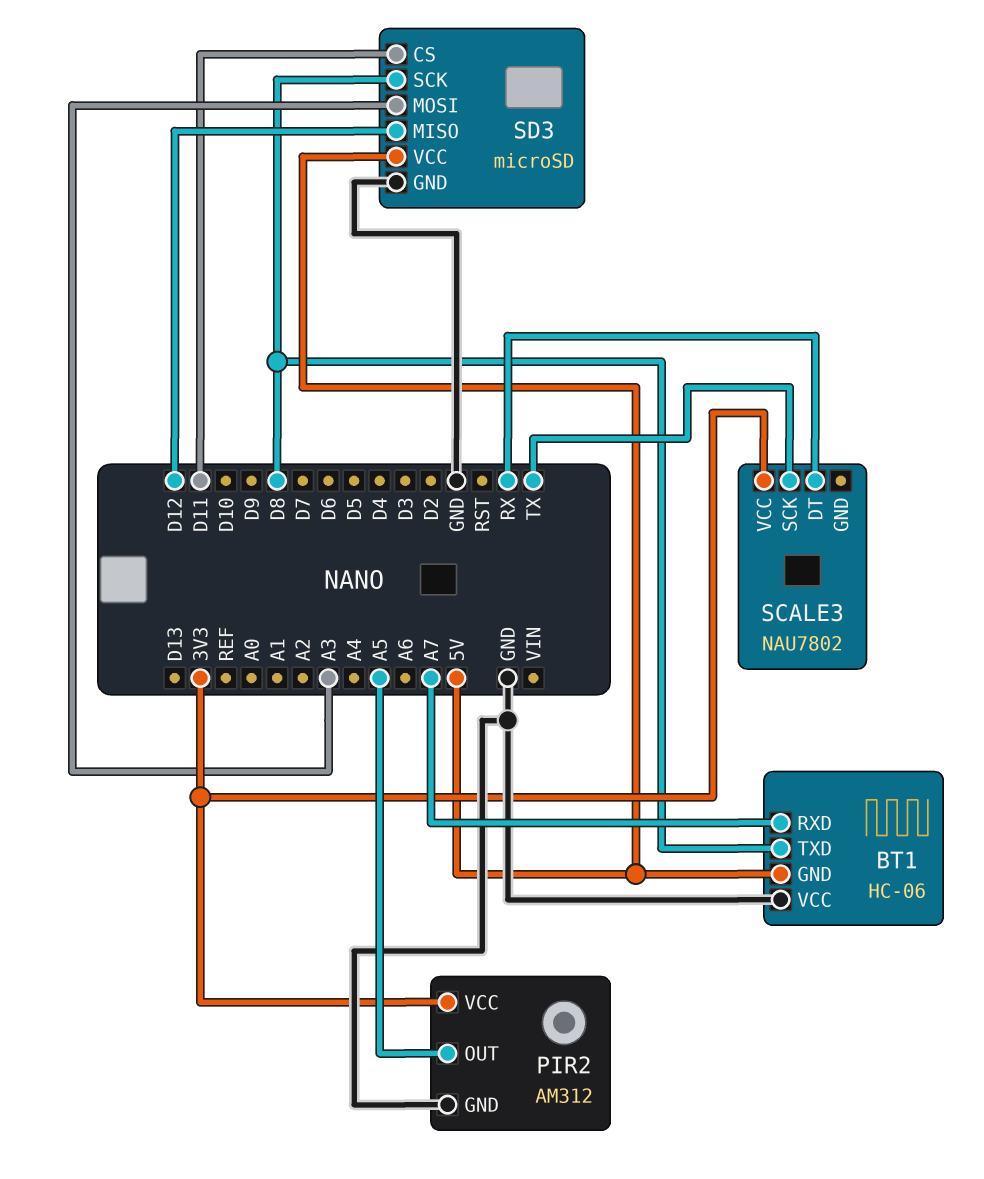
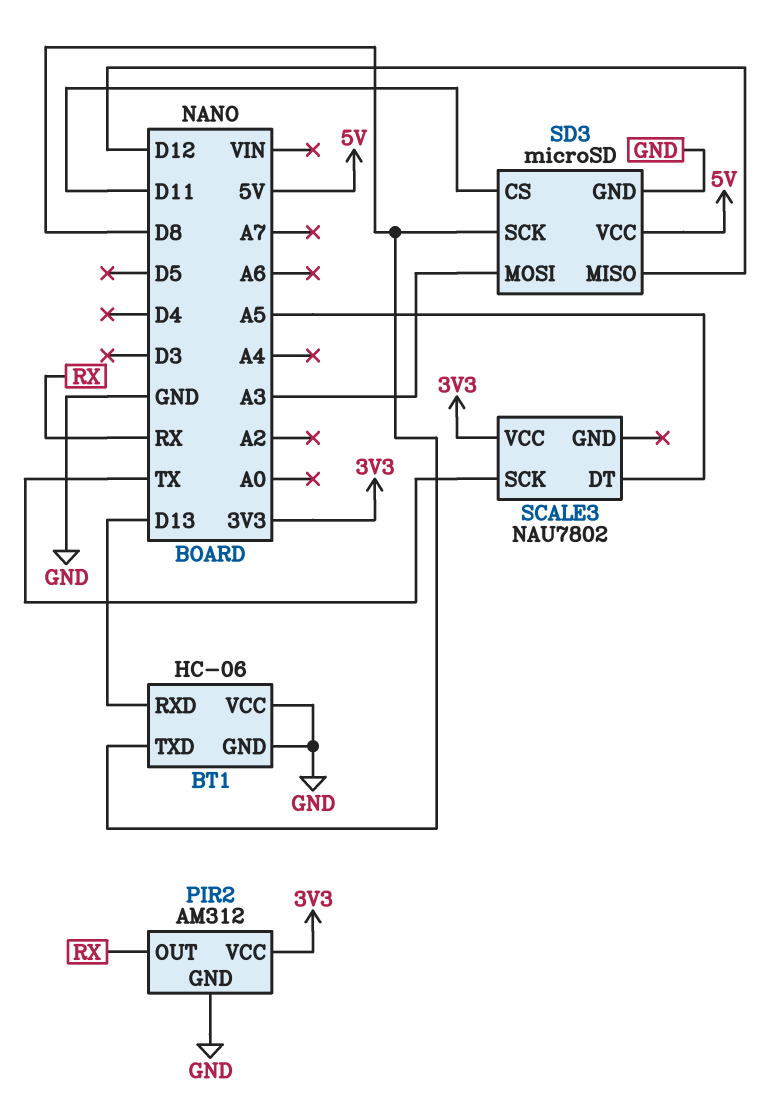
BT1 pin GND: 5V -> GND
BT1 pin RXD: A7 -> D13
PIR2 pin OUT: A5 -> RX
SCALE3 pin DT: RX -> A5

